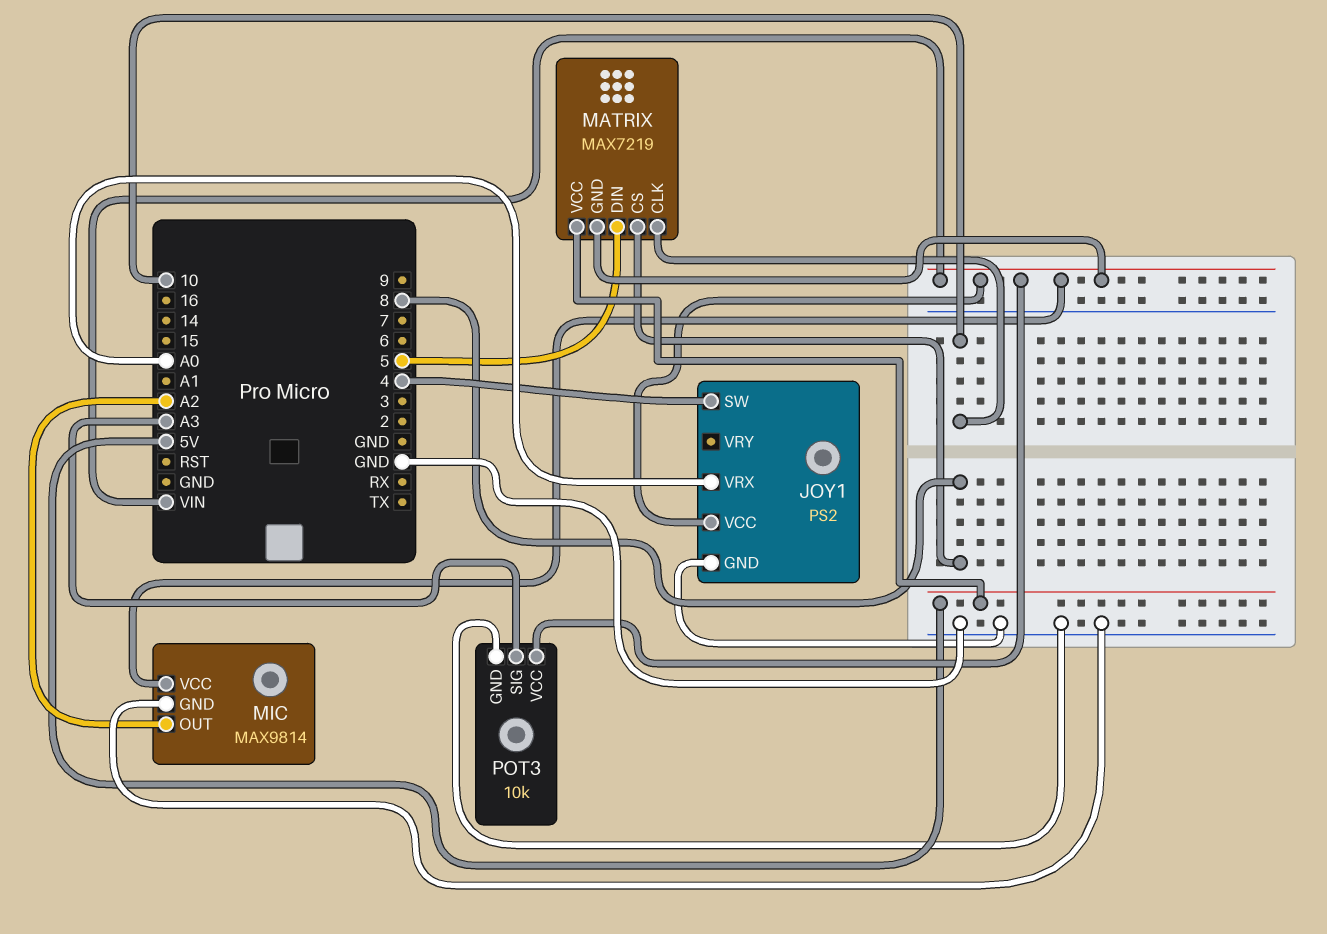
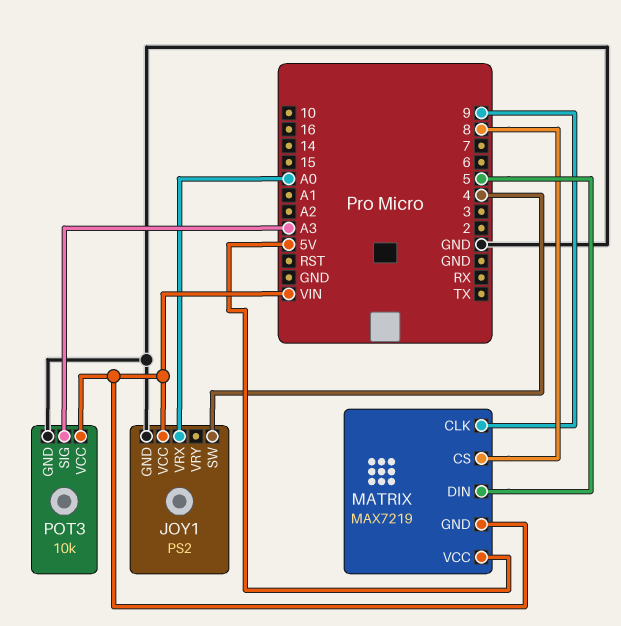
MATRIX pin CLK: 10 -> 9
MIC: MAX9814 -> none
MIC pin GND: GND -> none
MIC pin OUT: A2 -> none
MIC pin VCC: VIN -> none

